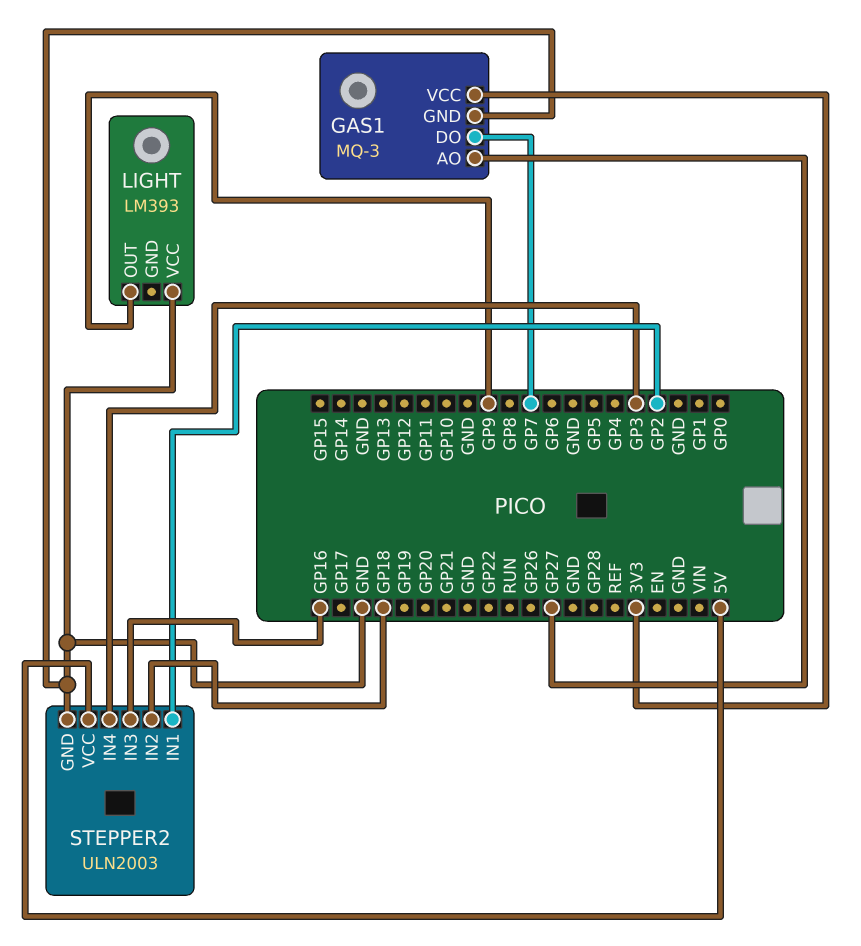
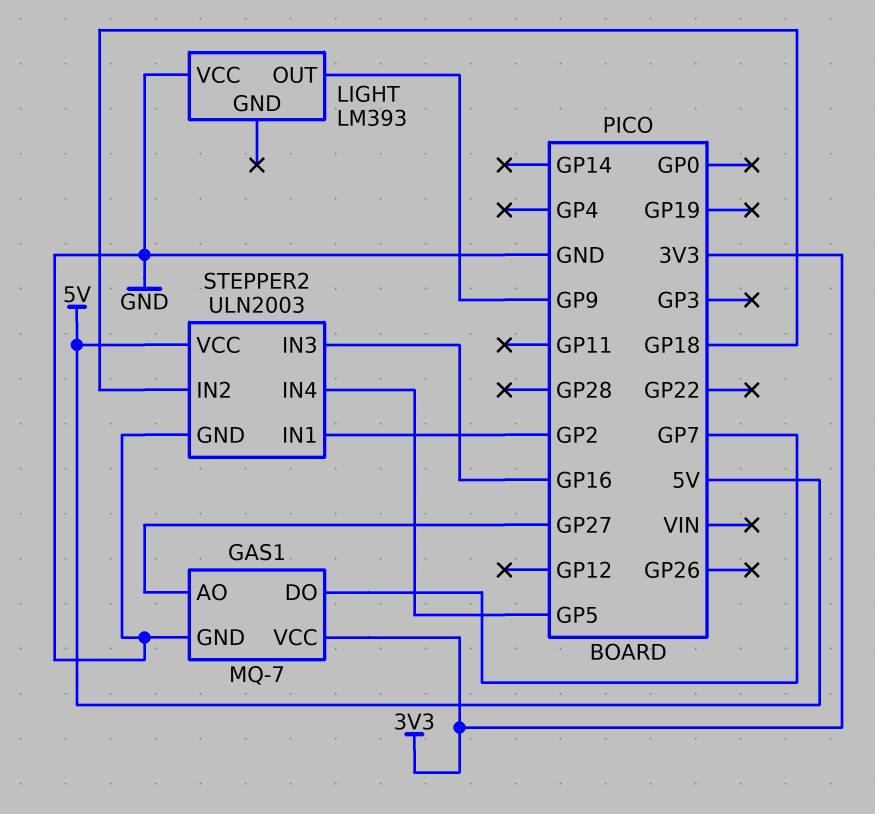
GAS1: MQ-3 -> MQ-7
STEPPER2 pin IN4: GP3 -> GP5

